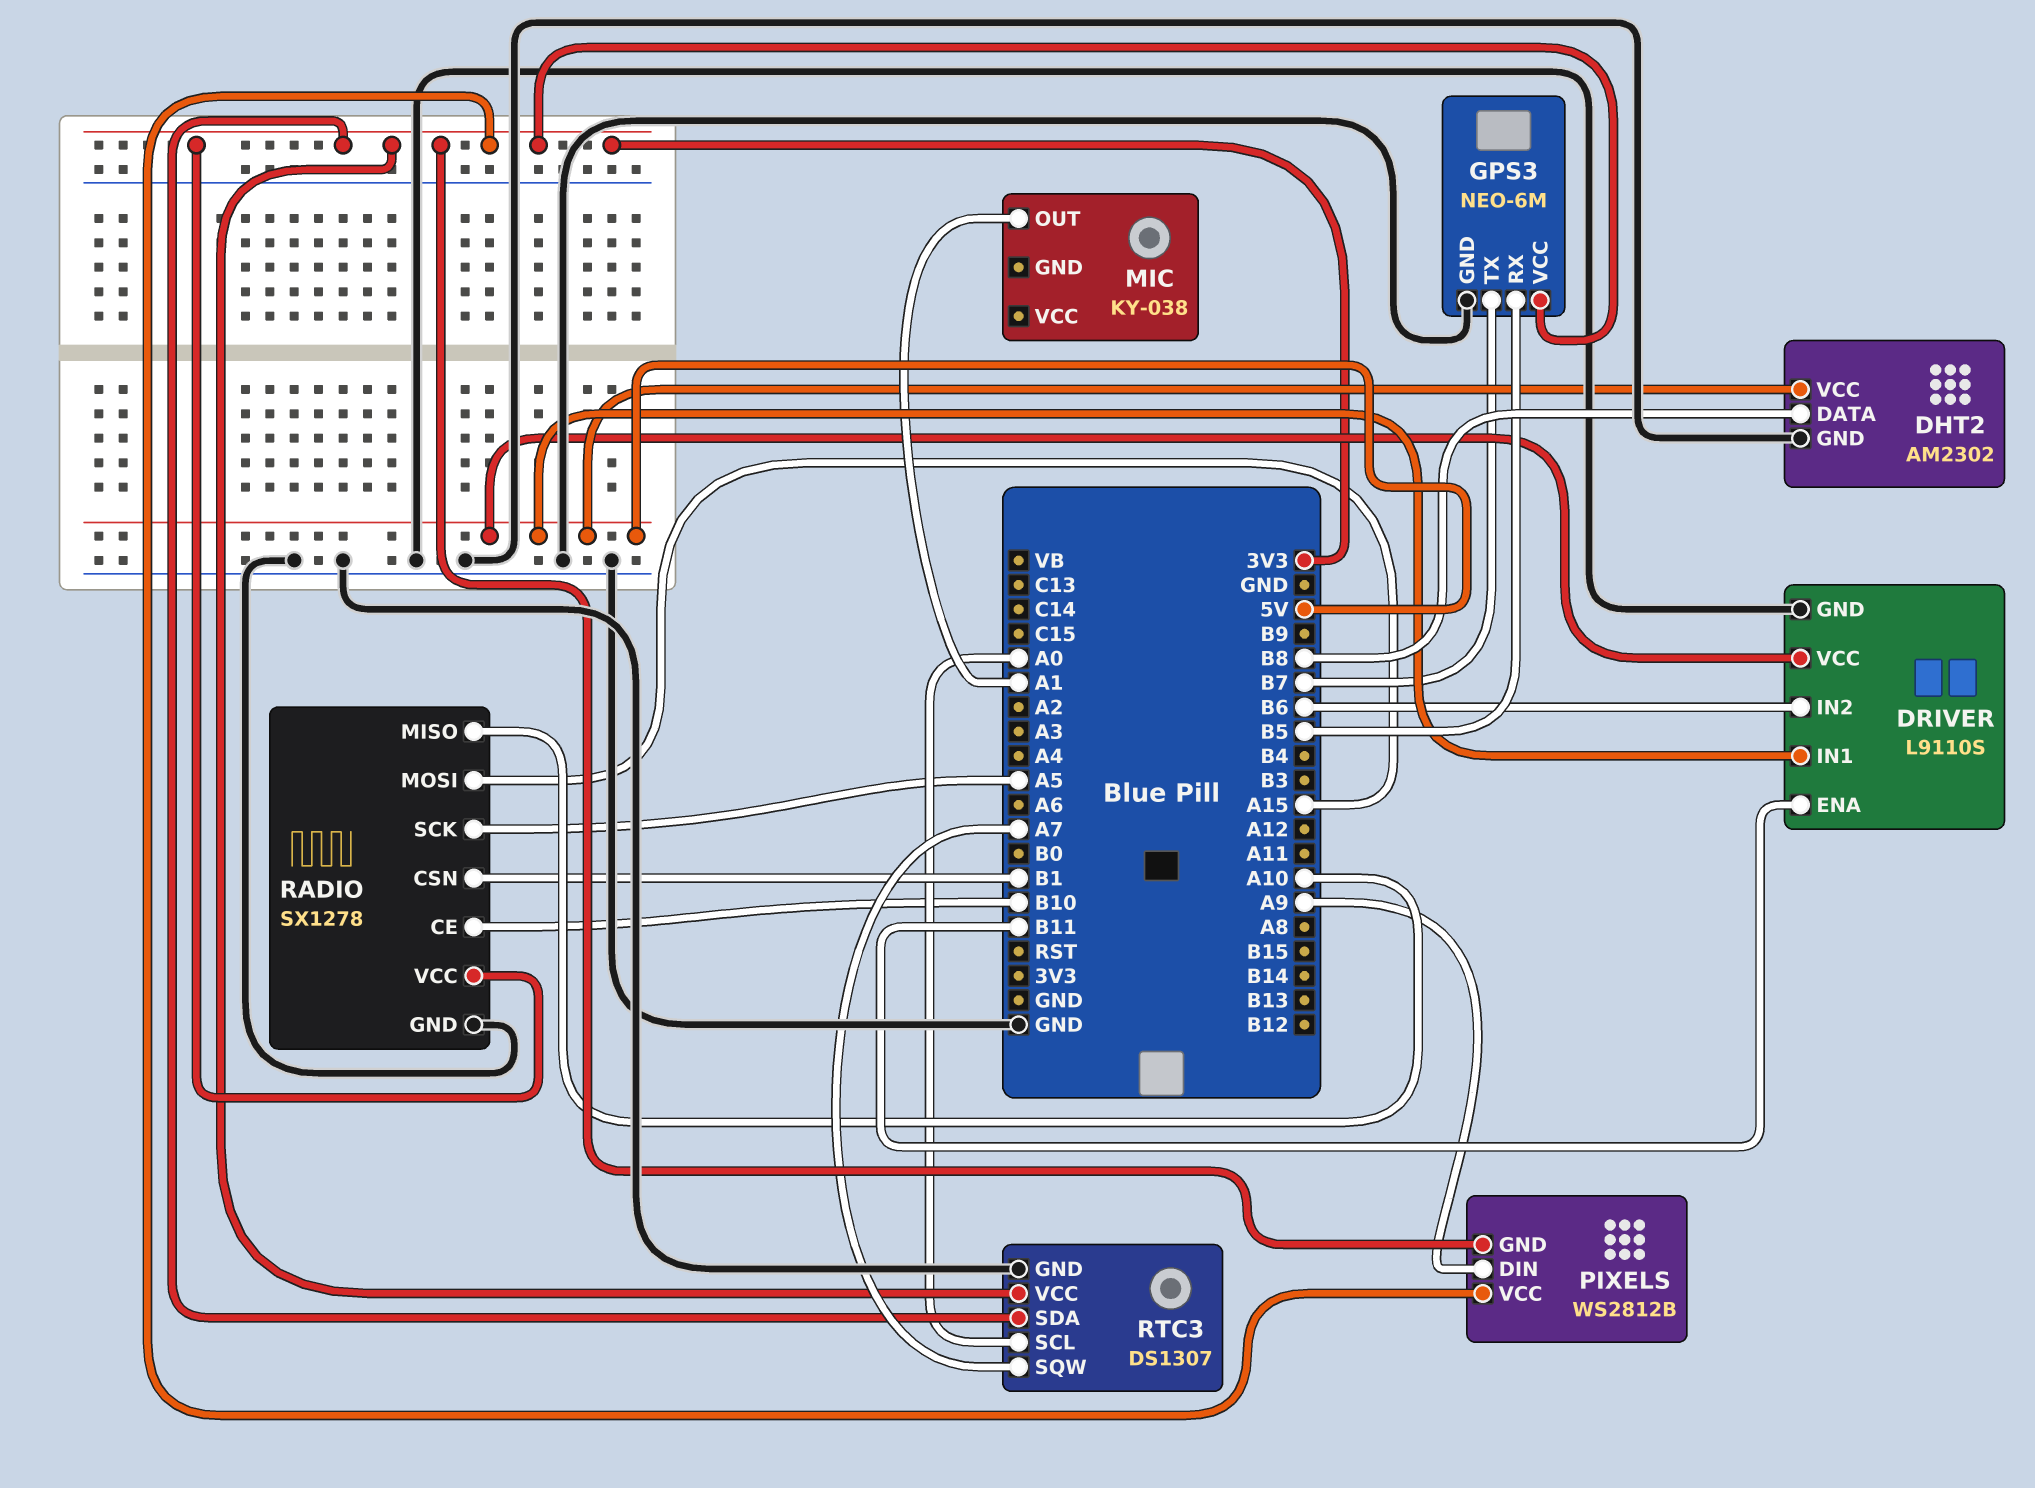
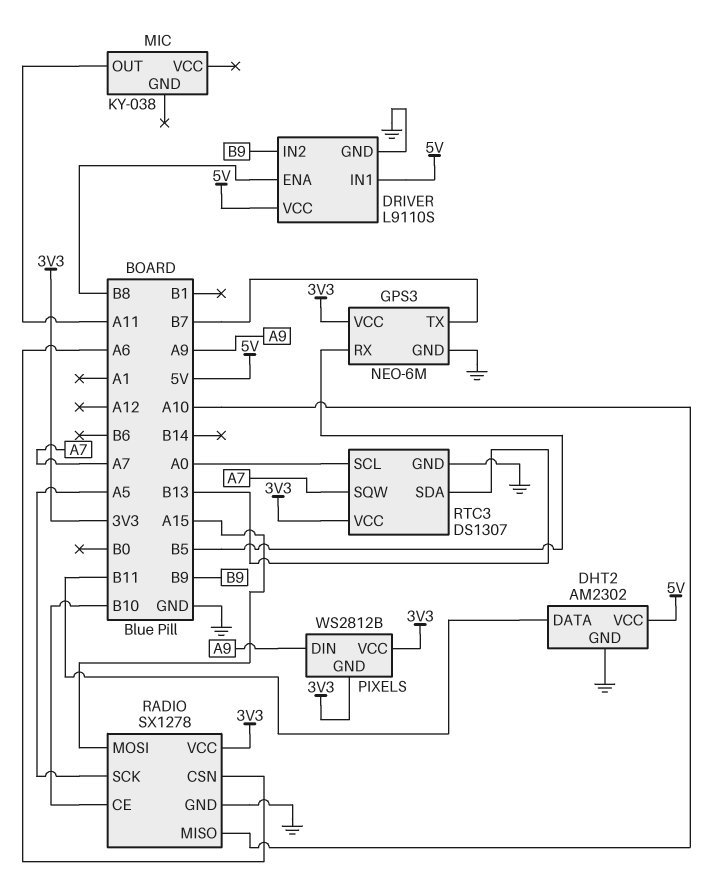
DHT2 pin DATA: B8 -> B11
DRIVER pin ENA: B11 -> B8
DRIVER pin IN2: B6 -> B9
MIC pin OUT: A1 -> A11
RADIO pin CSN: B1 -> A6
RTC3 pin SDA: 3V3 -> B13

